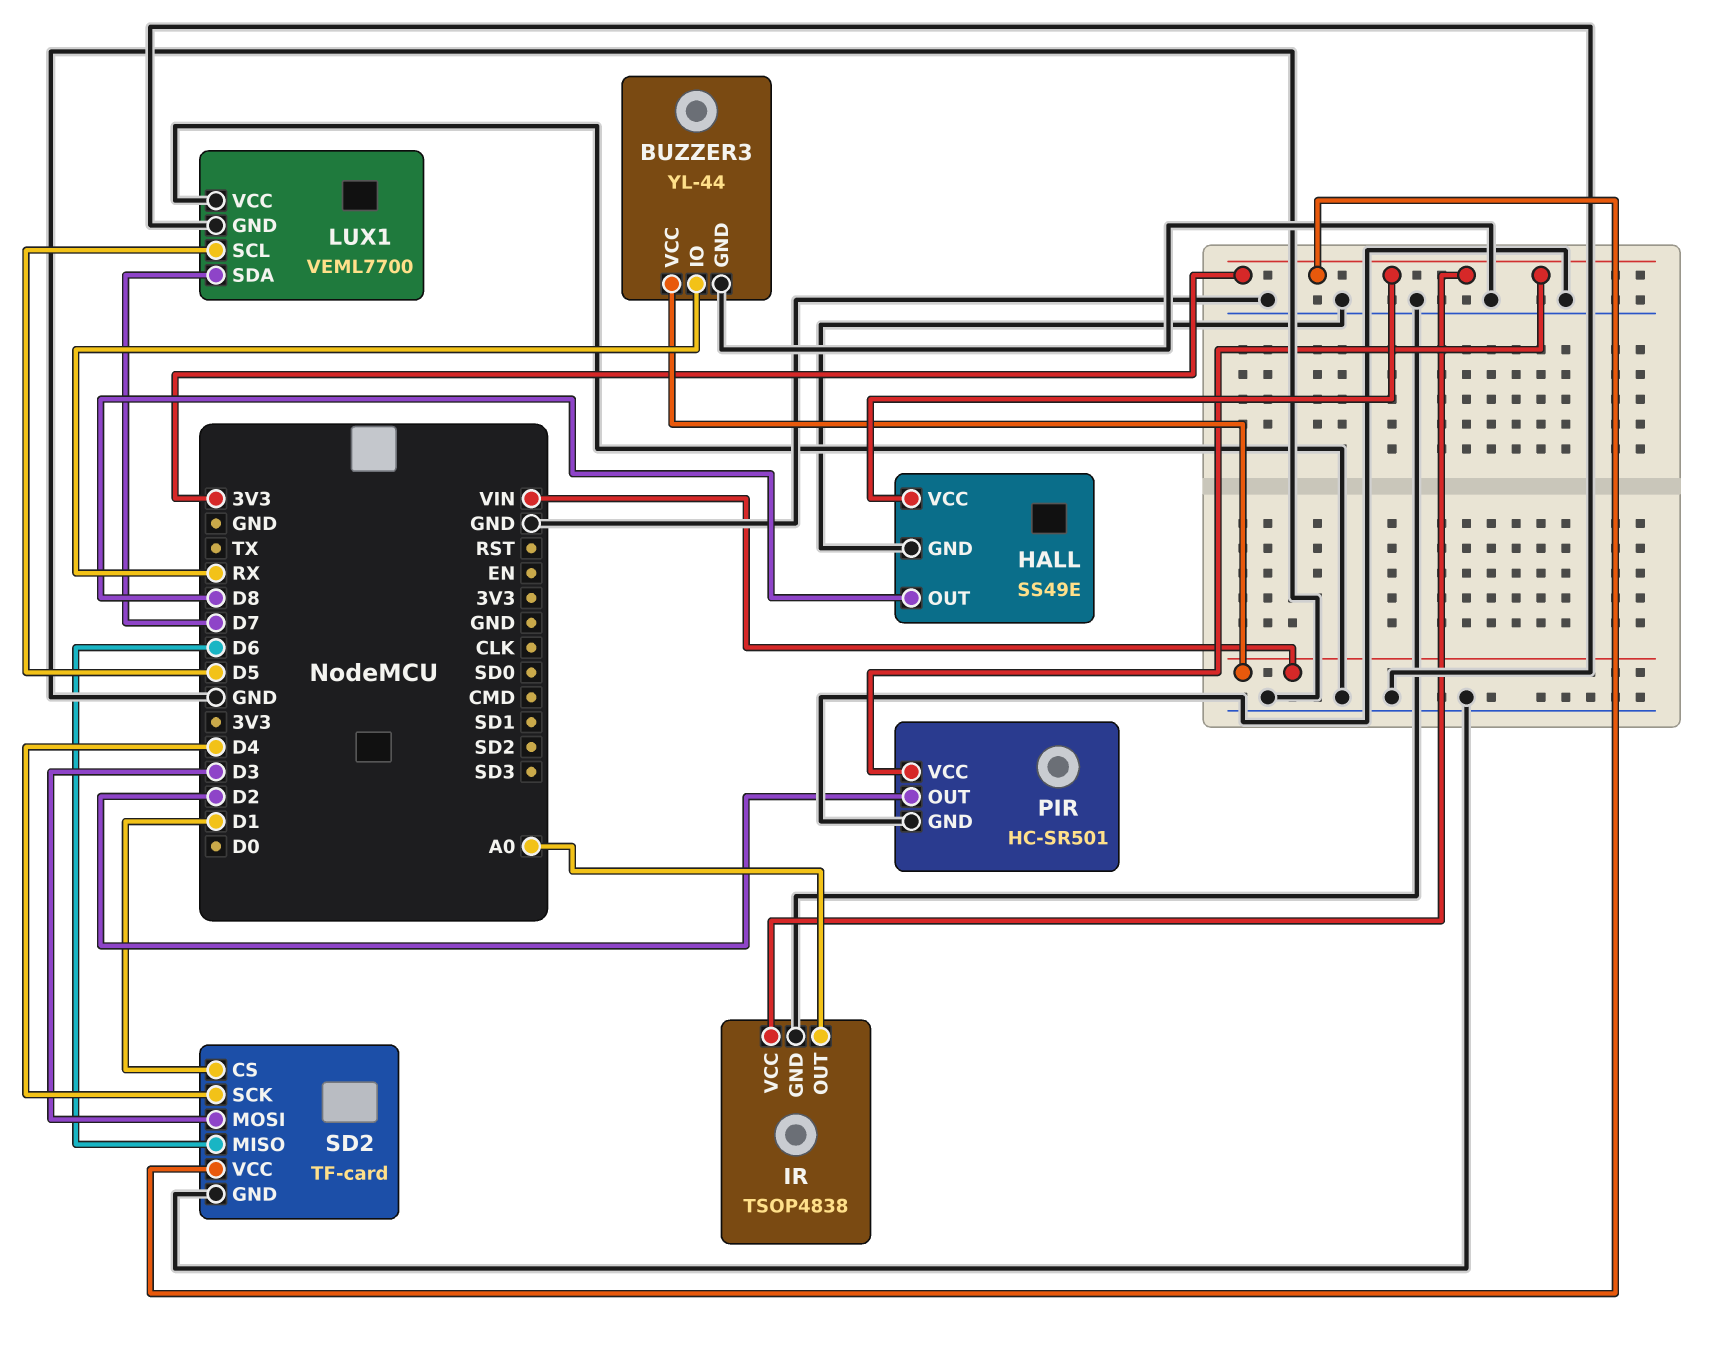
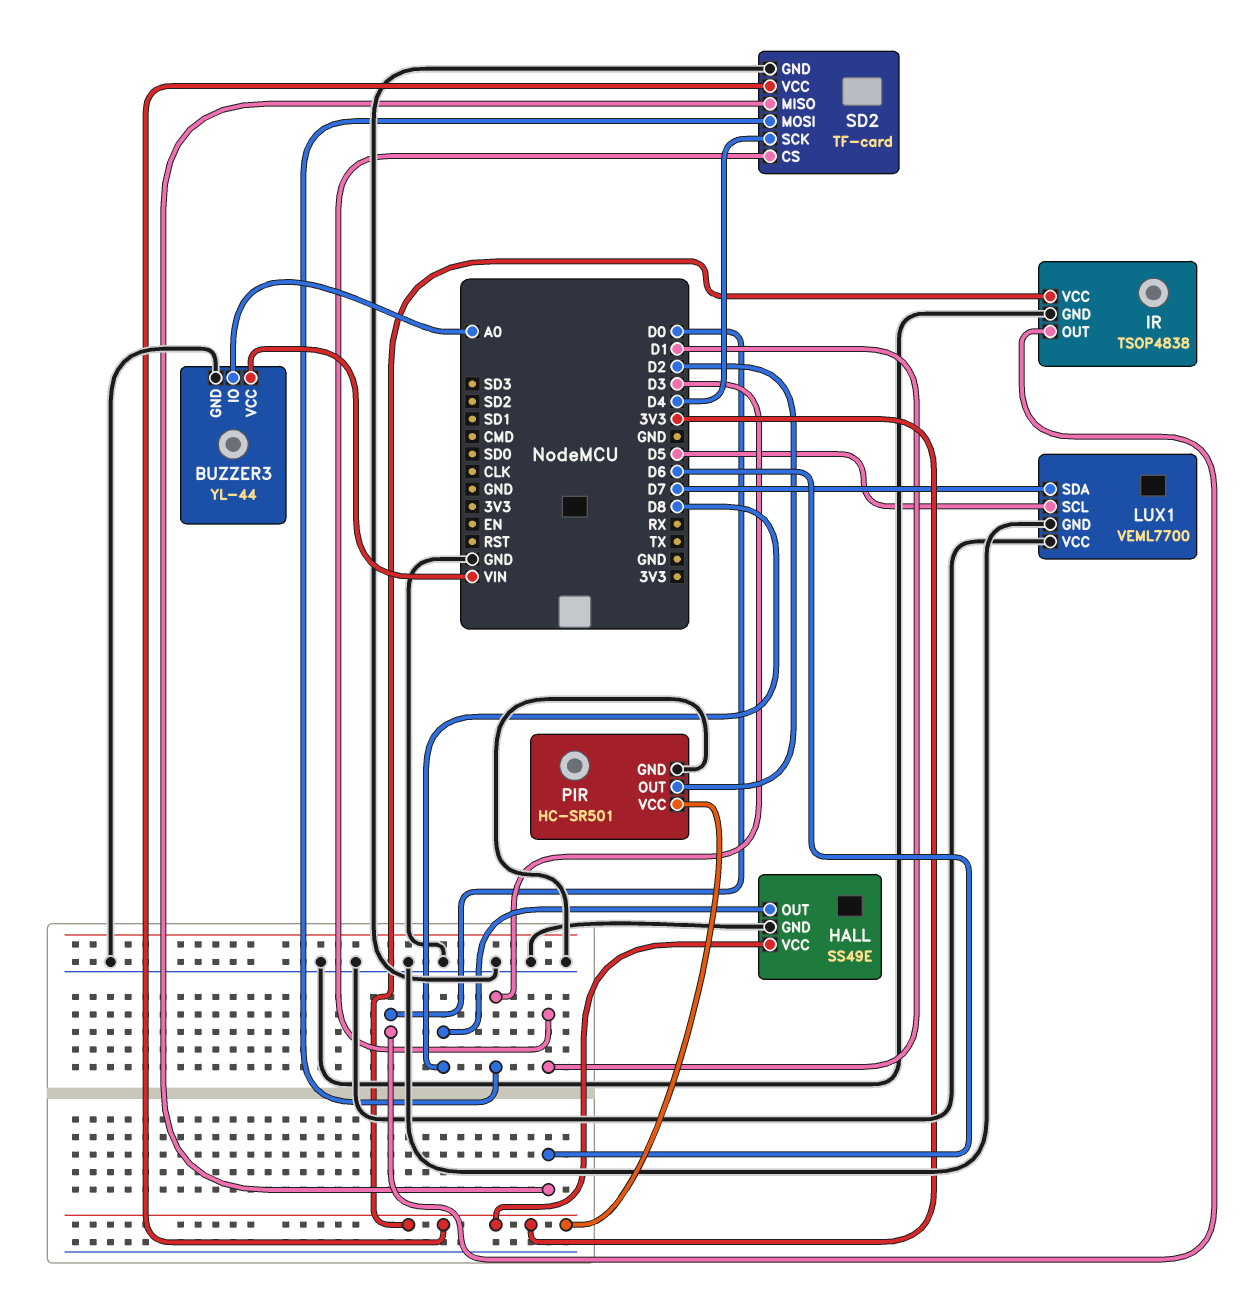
BUZZER3 pin IO: RX -> A0
IR pin OUT: A0 -> D0

